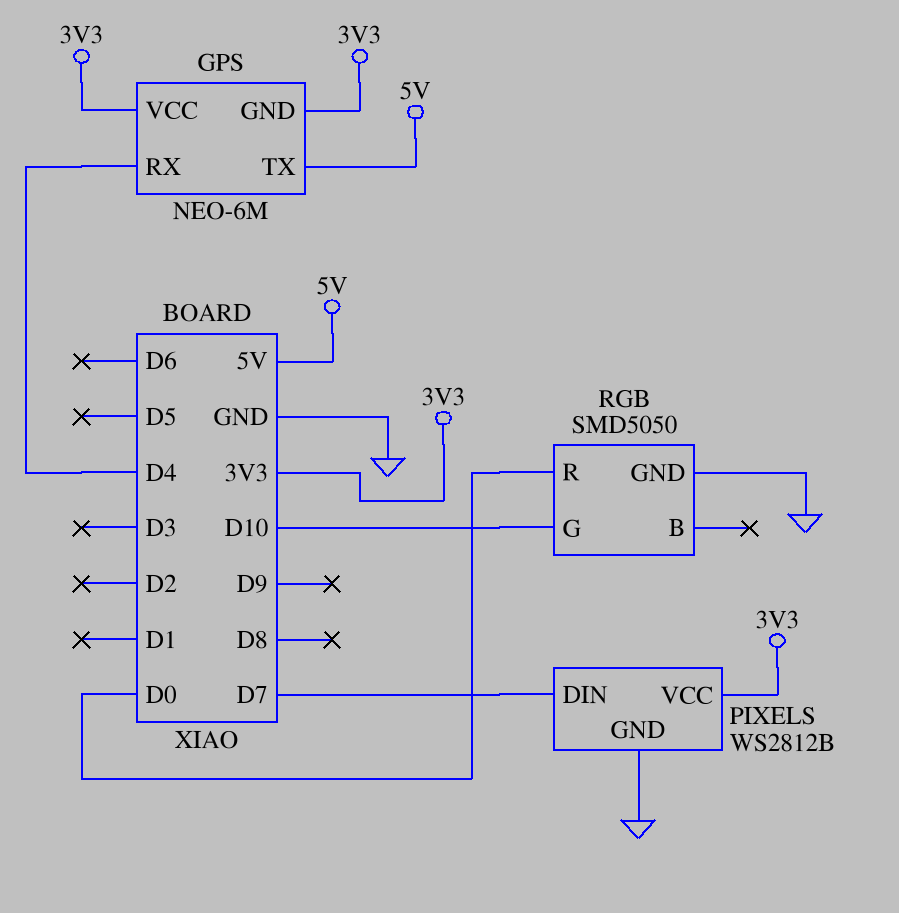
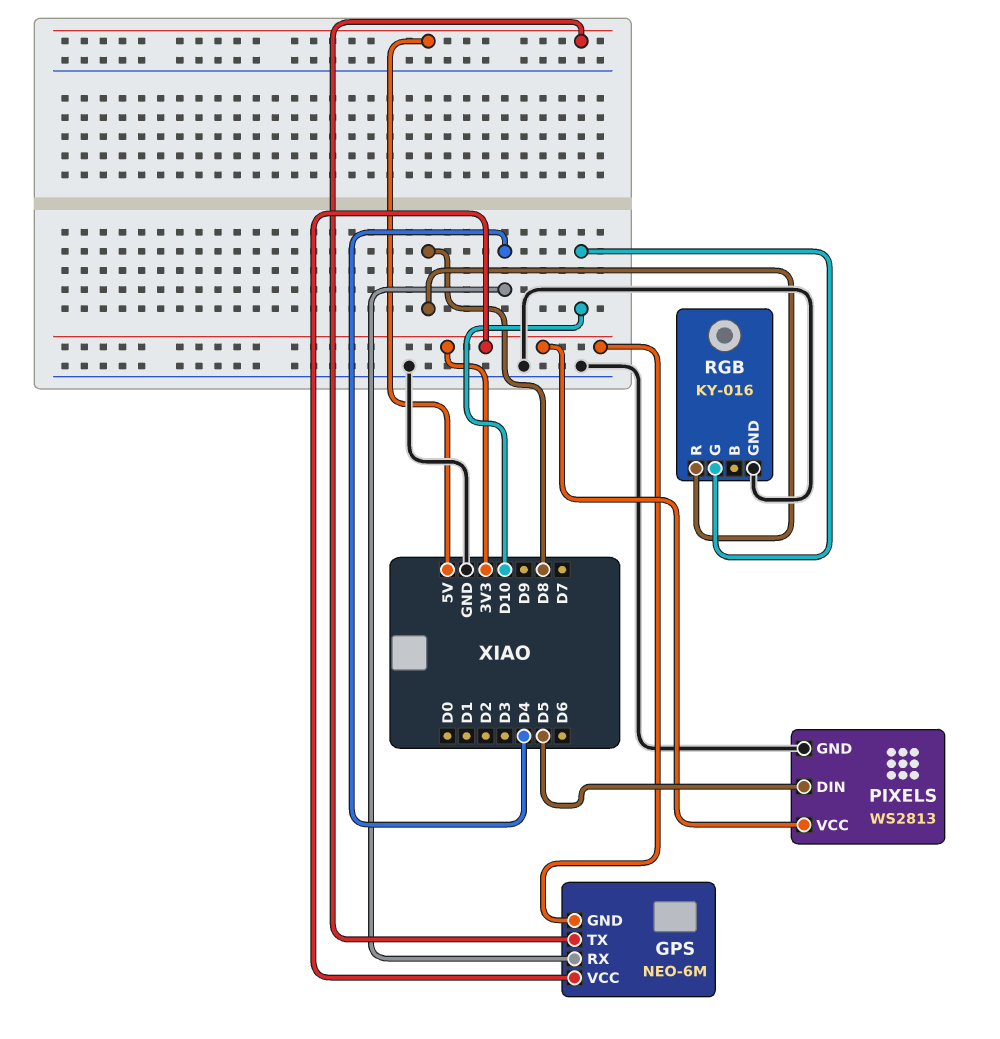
PIXELS: WS2812B -> WS2813
PIXELS pin DIN: D7 -> D5
RGB: SMD5050 -> KY-016
RGB pin R: D0 -> D8

